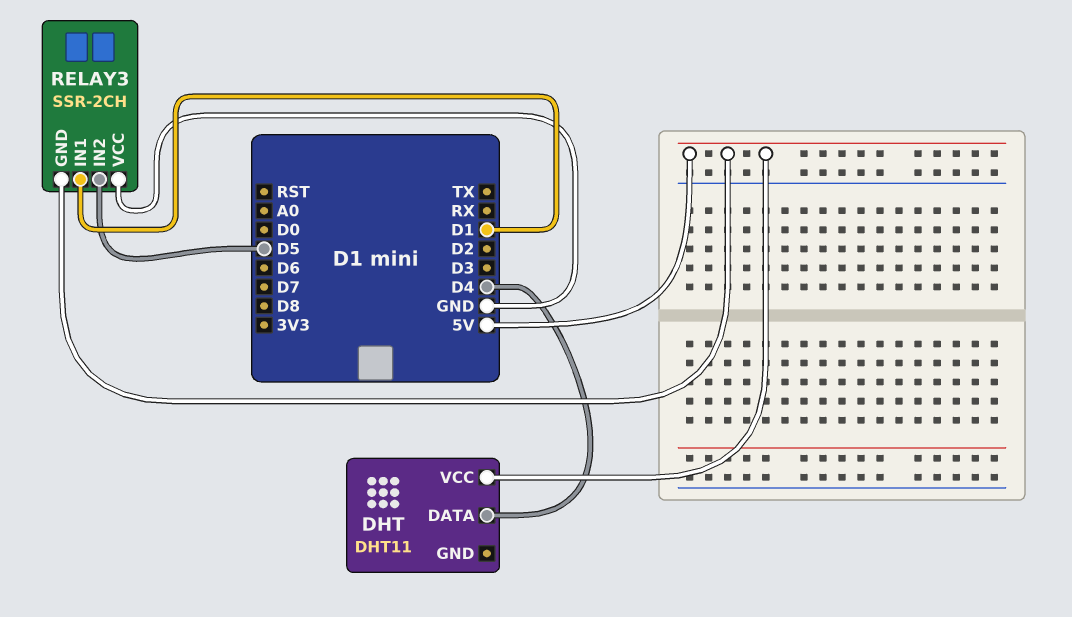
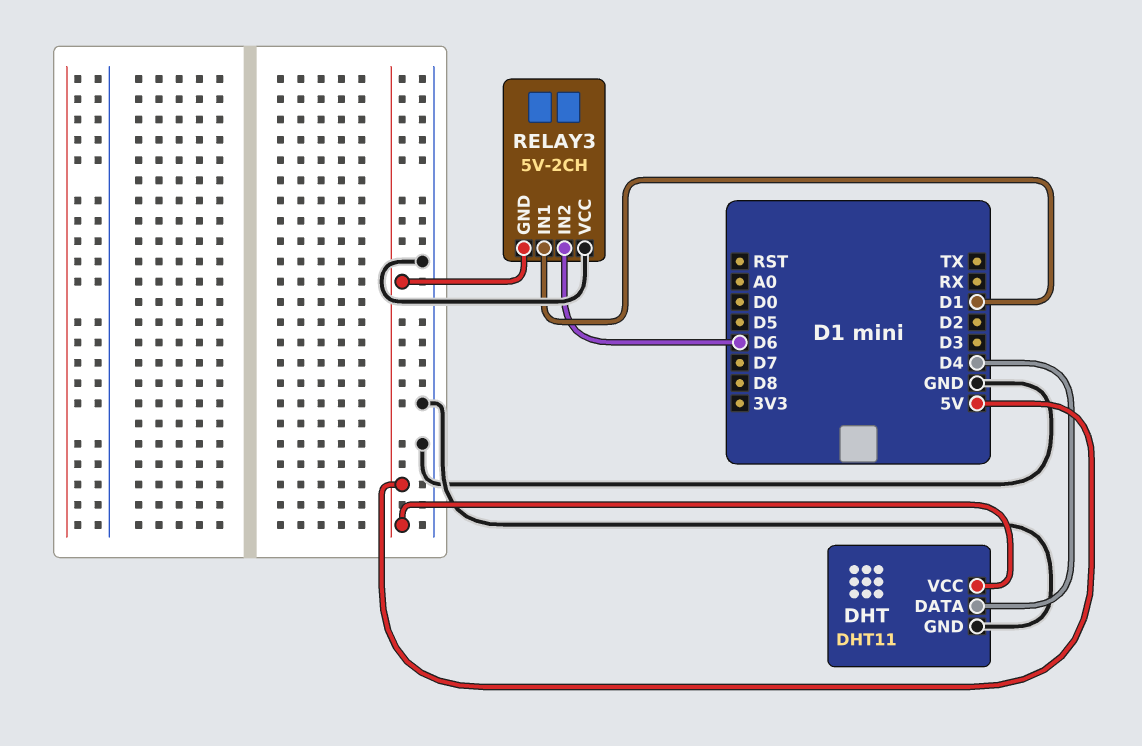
DHT pin GND: none -> GND
RELAY3: SSR-2CH -> 5V-2CH
RELAY3 pin IN2: D5 -> D6

